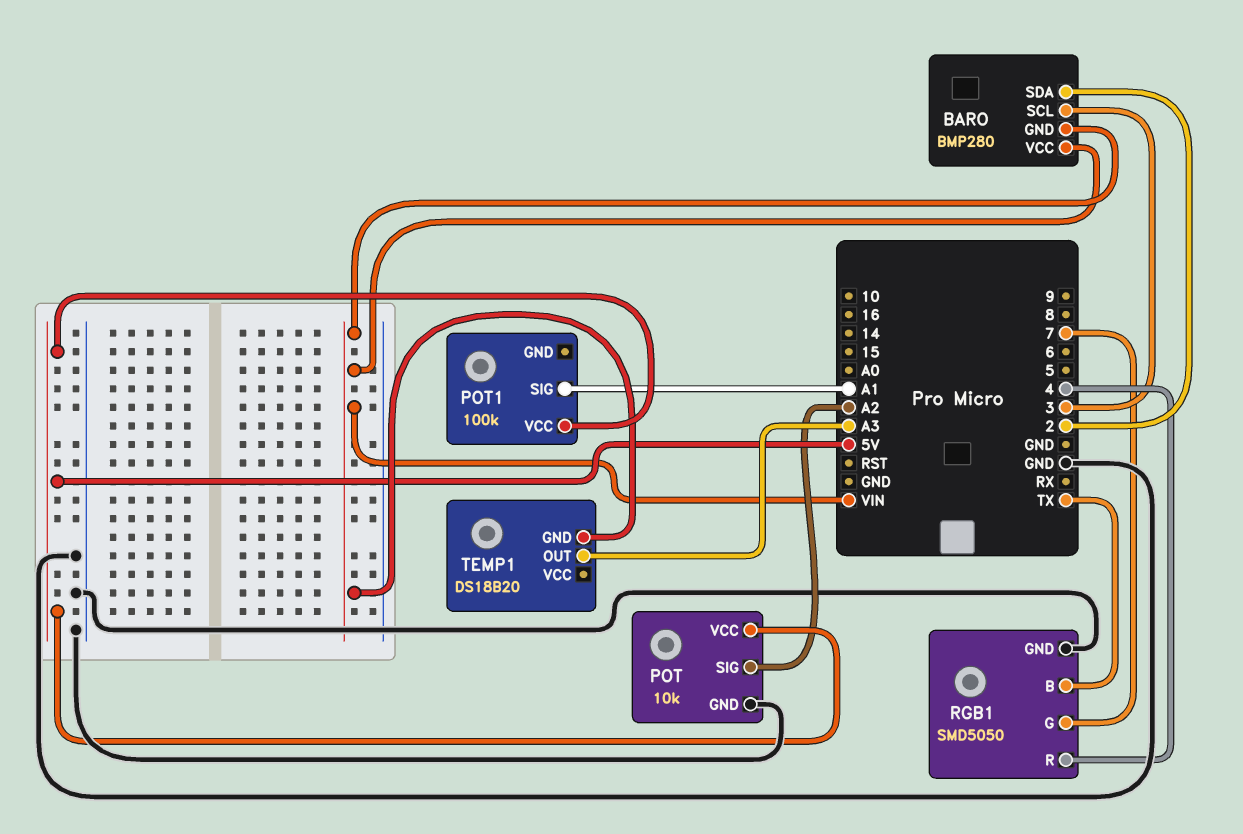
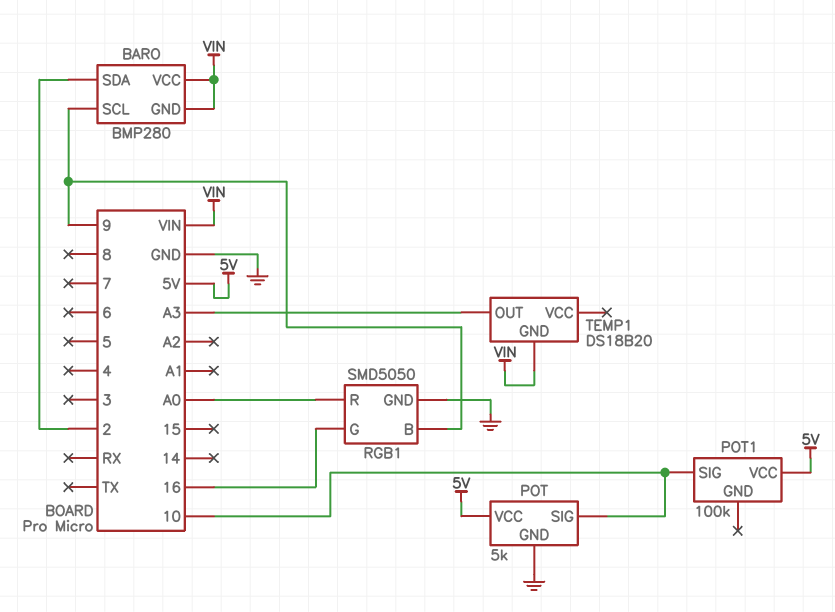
BARO pin SCL: 3 -> 9
POT: 10k -> 5k
POT pin SIG: A2 -> 10
POT1 pin SIG: A1 -> 10
RGB1 pin B: TX -> 9
RGB1 pin G: 7 -> 16
RGB1 pin R: 4 -> A0

